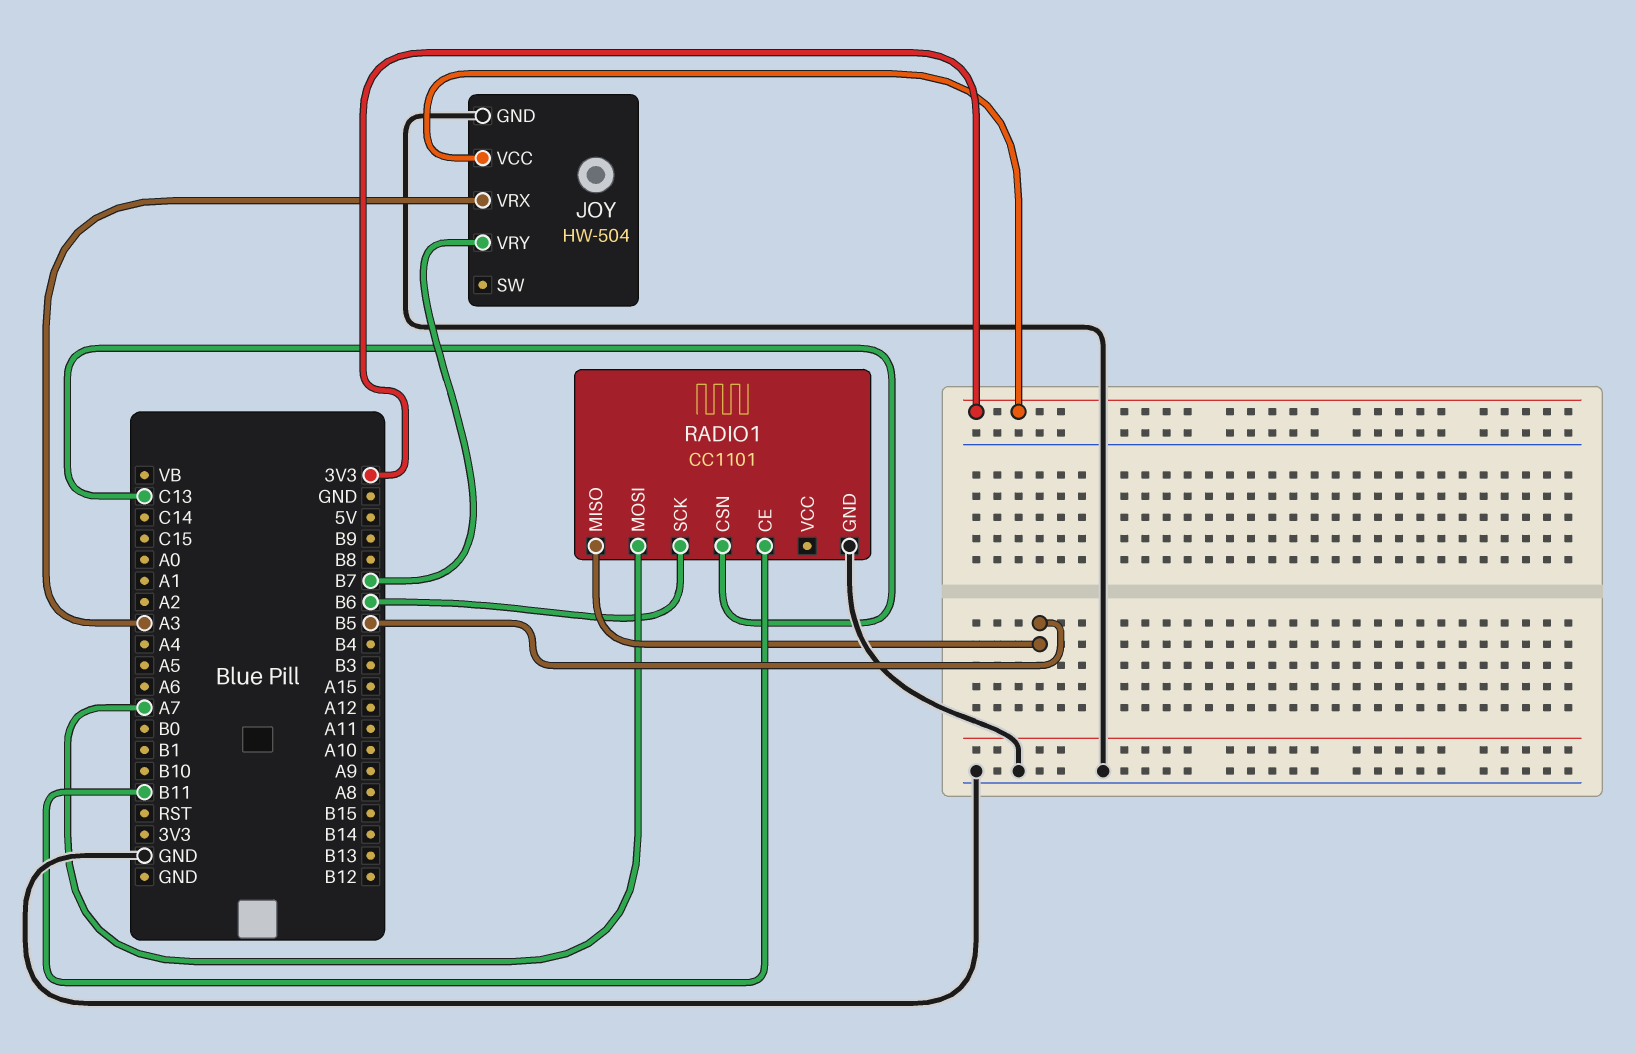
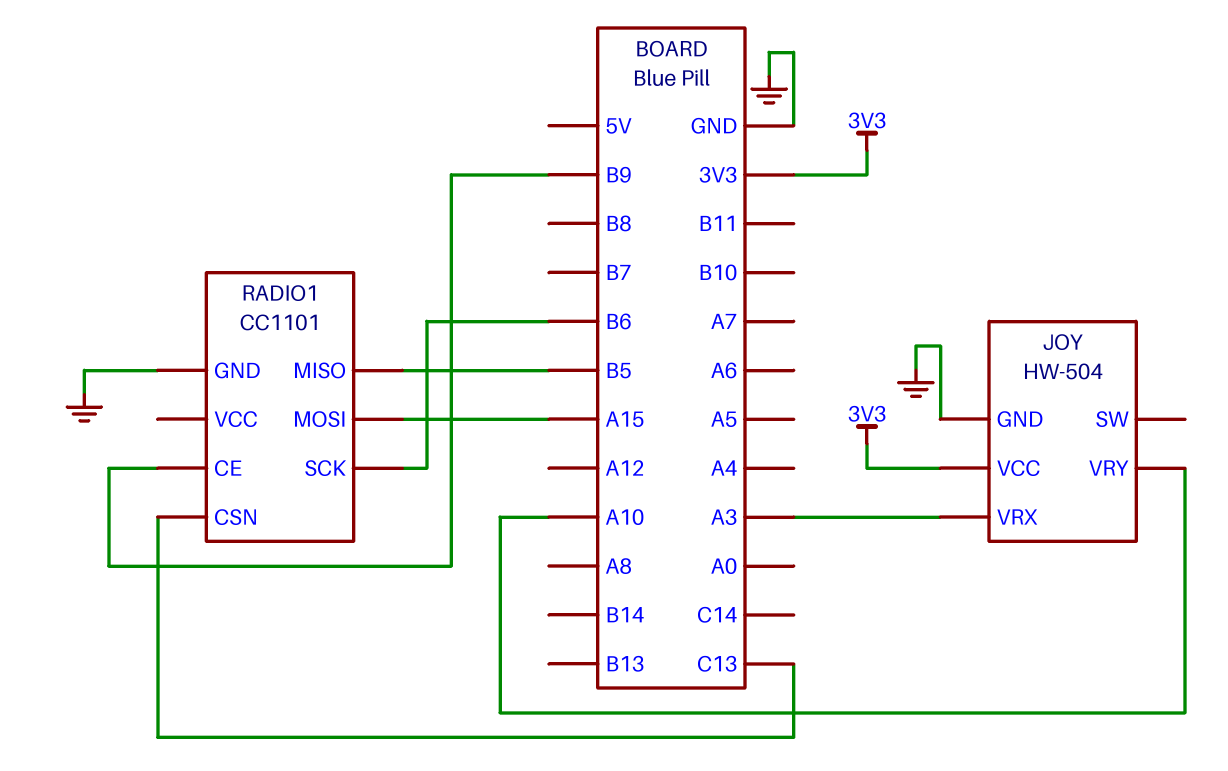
JOY pin VRY: B7 -> A10
RADIO1 pin CE: B11 -> B9
RADIO1 pin MOSI: A7 -> A15

